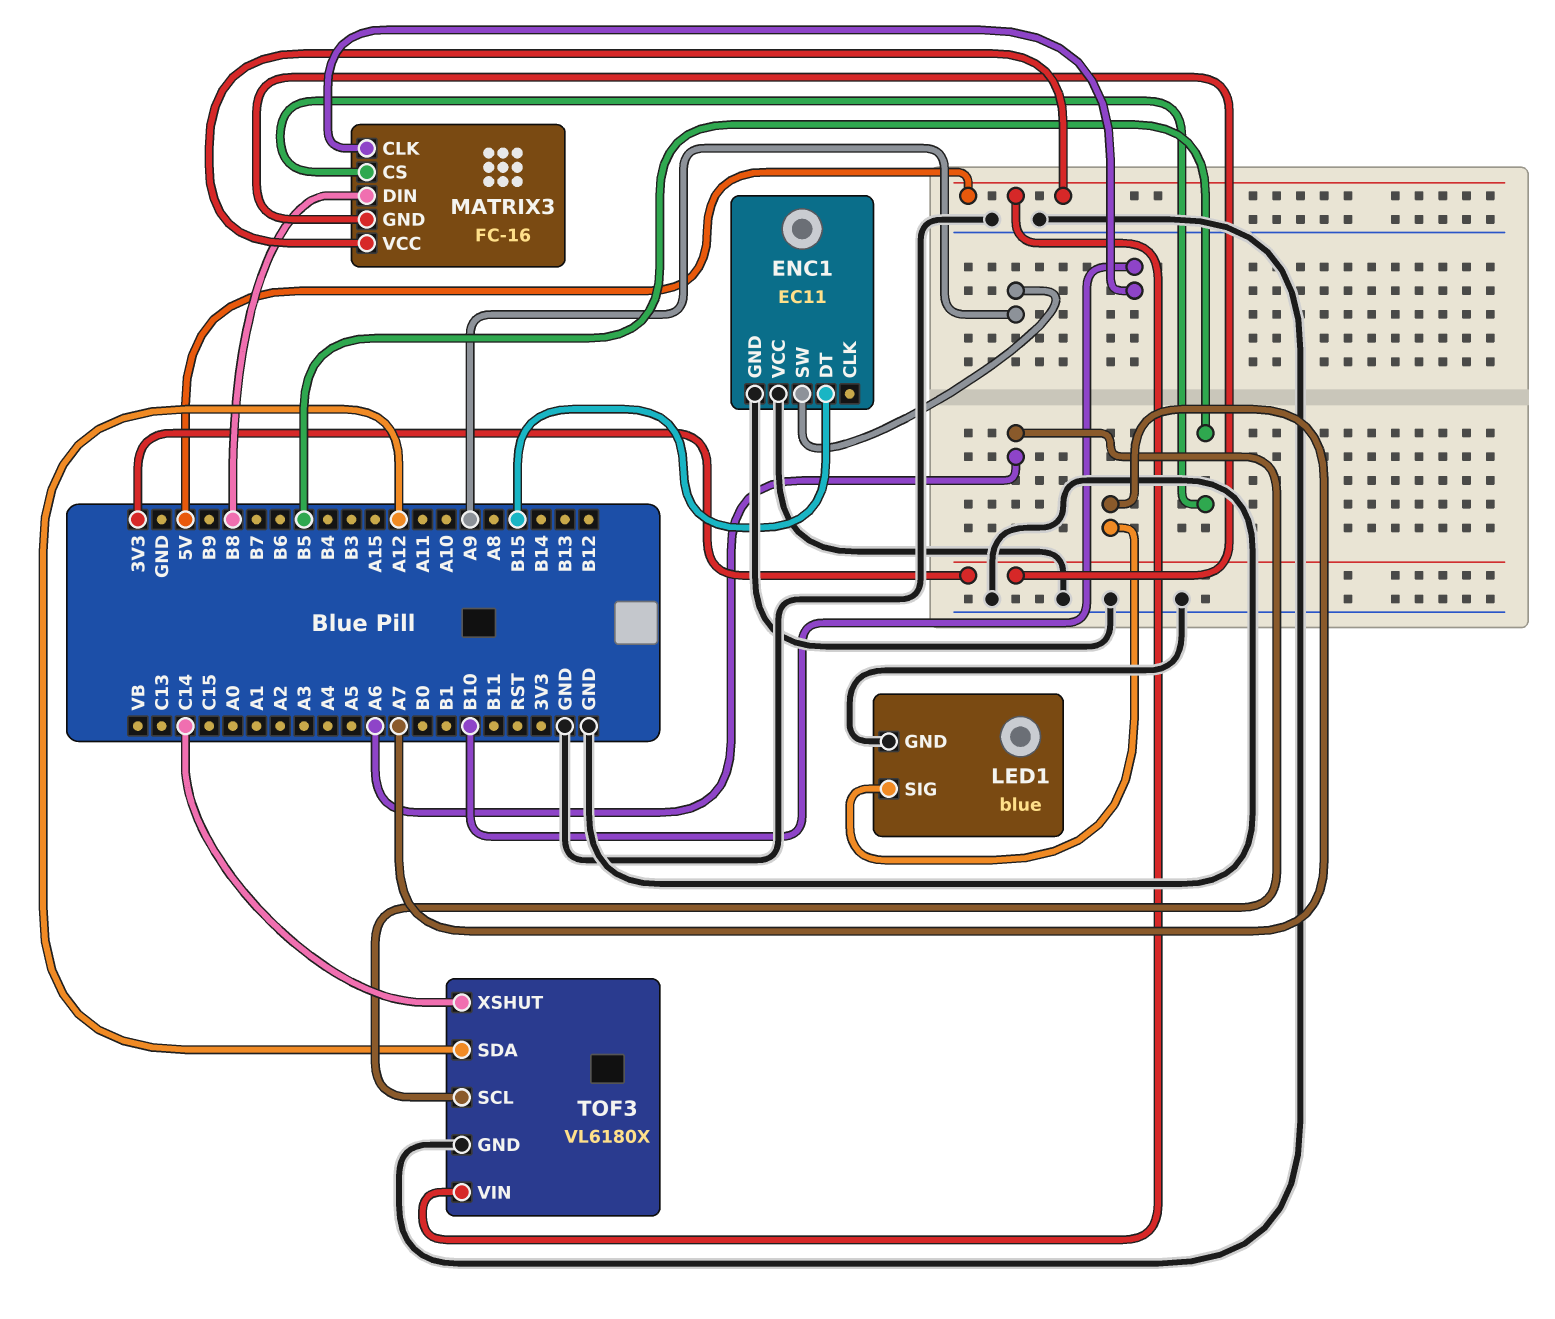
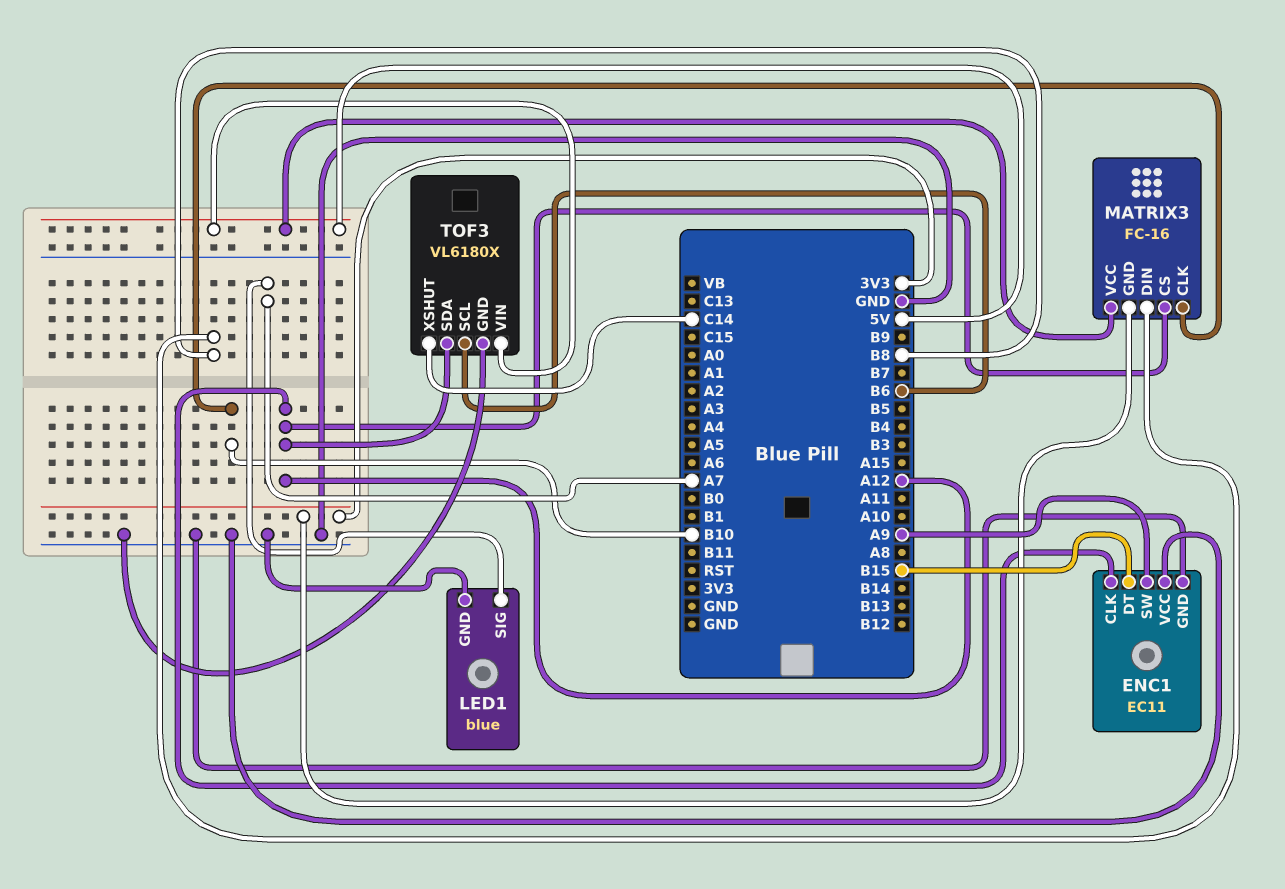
ENC1 pin CLK: none -> A12
MATRIX3 pin CS: B5 -> A12
TOF3 pin SCL: A6 -> B6

